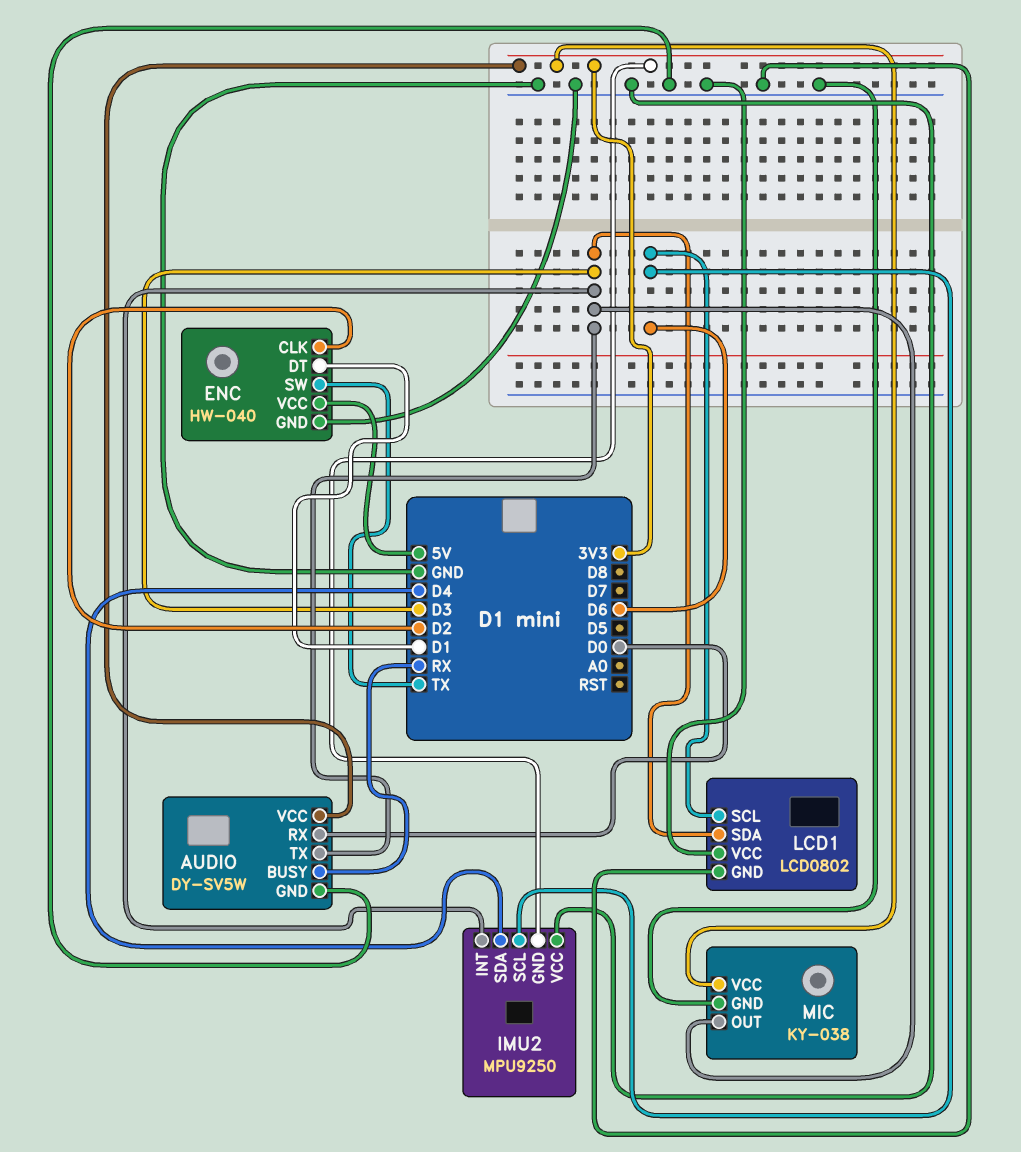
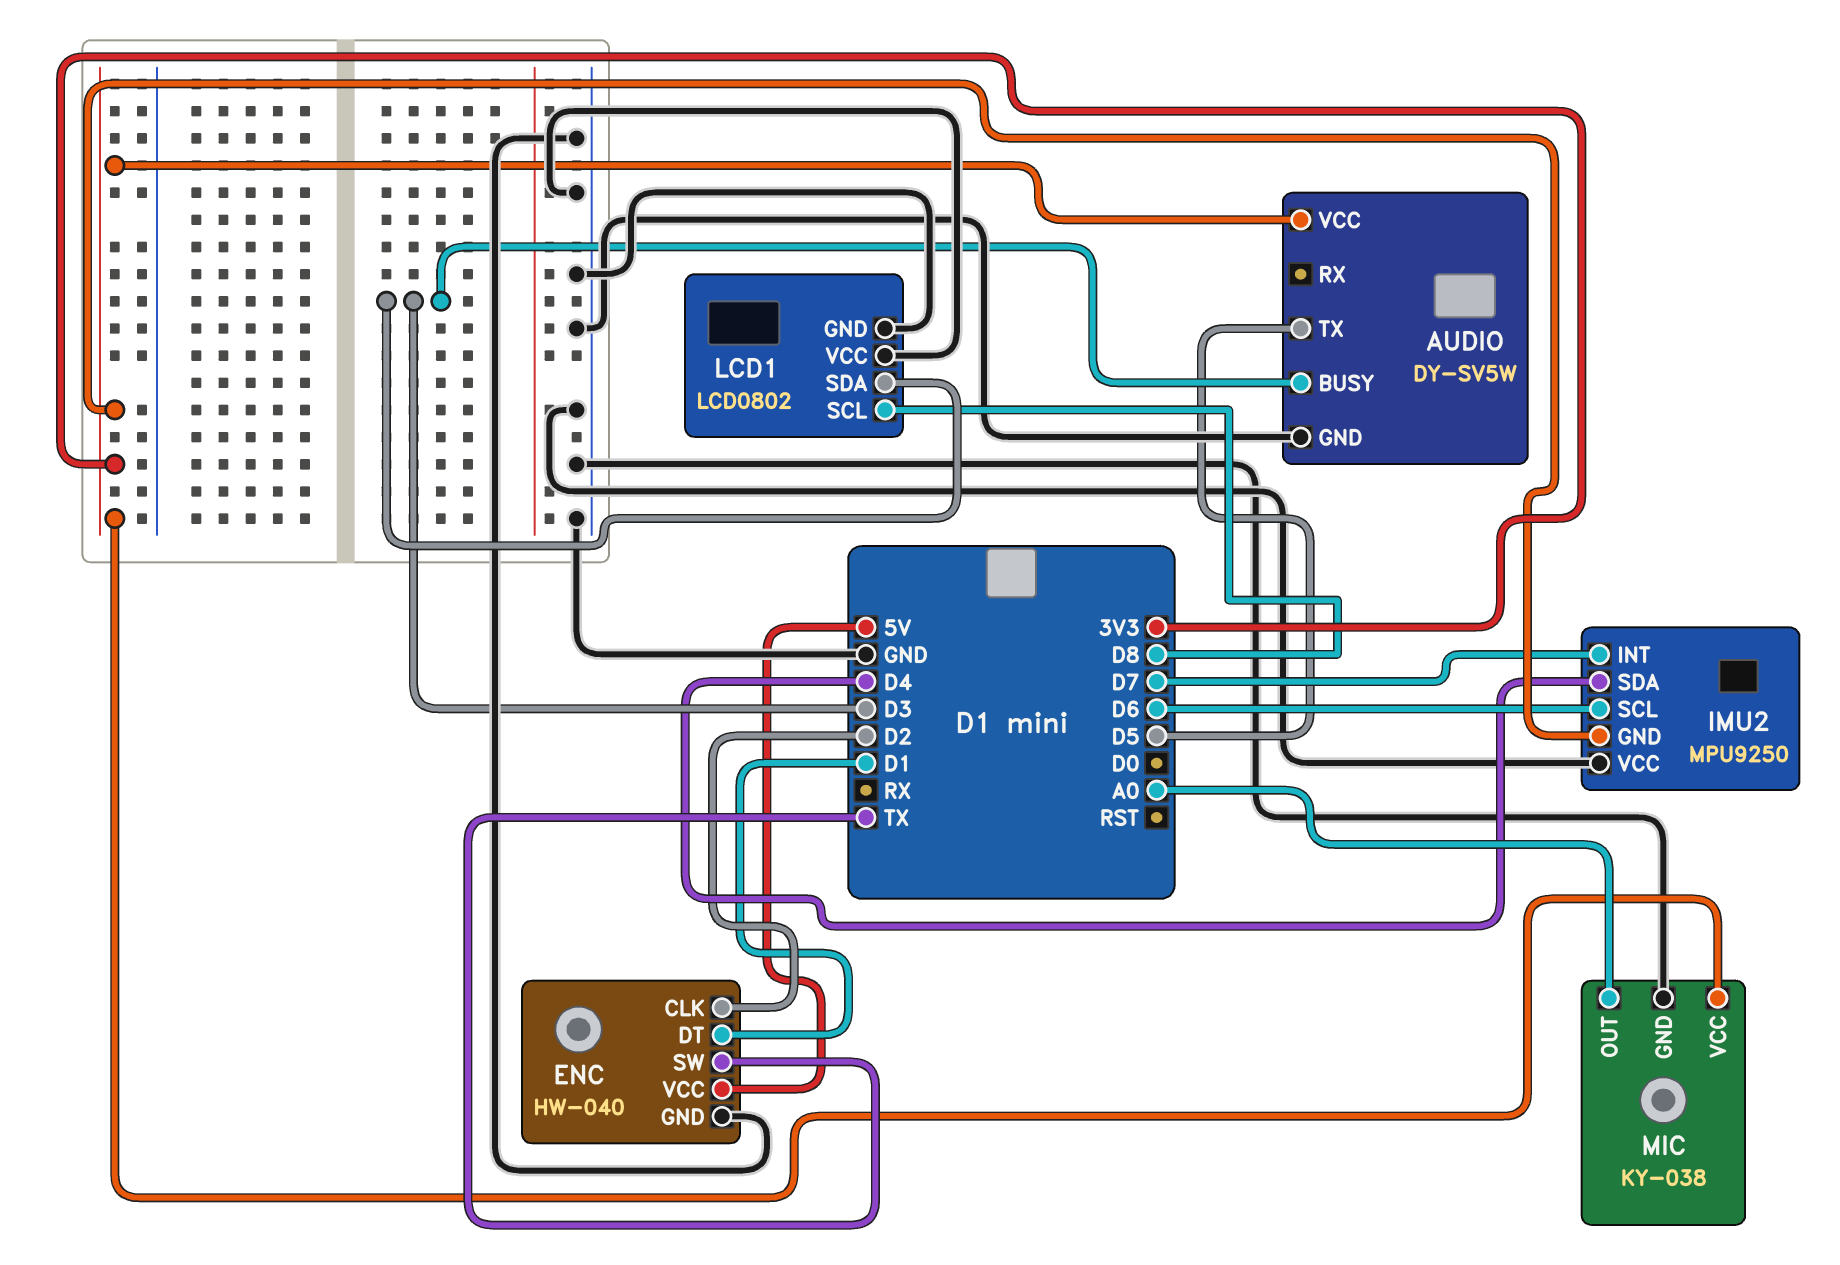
AUDIO pin BUSY: RX -> D3
AUDIO pin RX: D0 -> none
AUDIO pin TX: D3 -> D5
IMU2 pin INT: D3 -> D7
LCD1 pin SCL: D6 -> D8
MIC pin OUT: D3 -> A0

